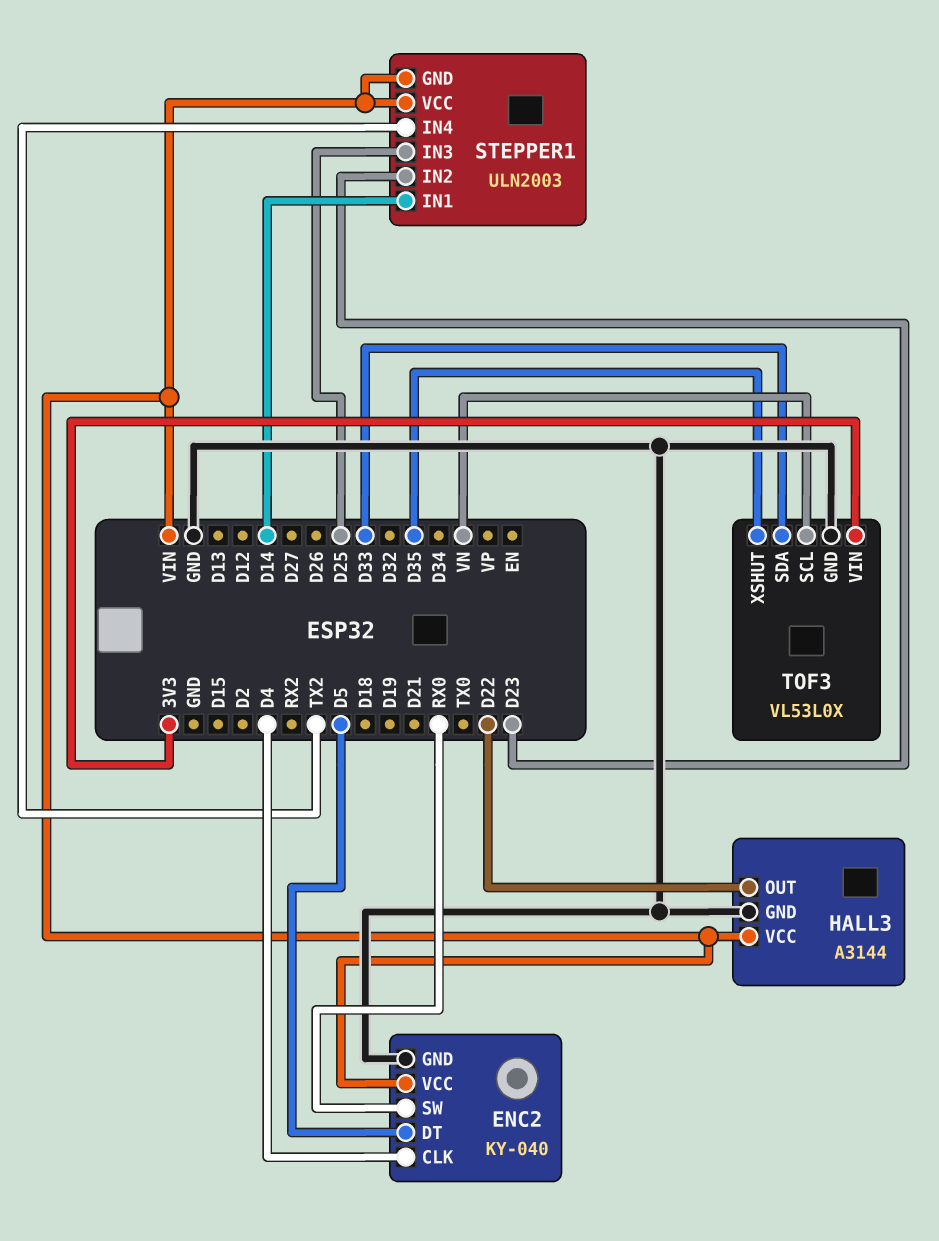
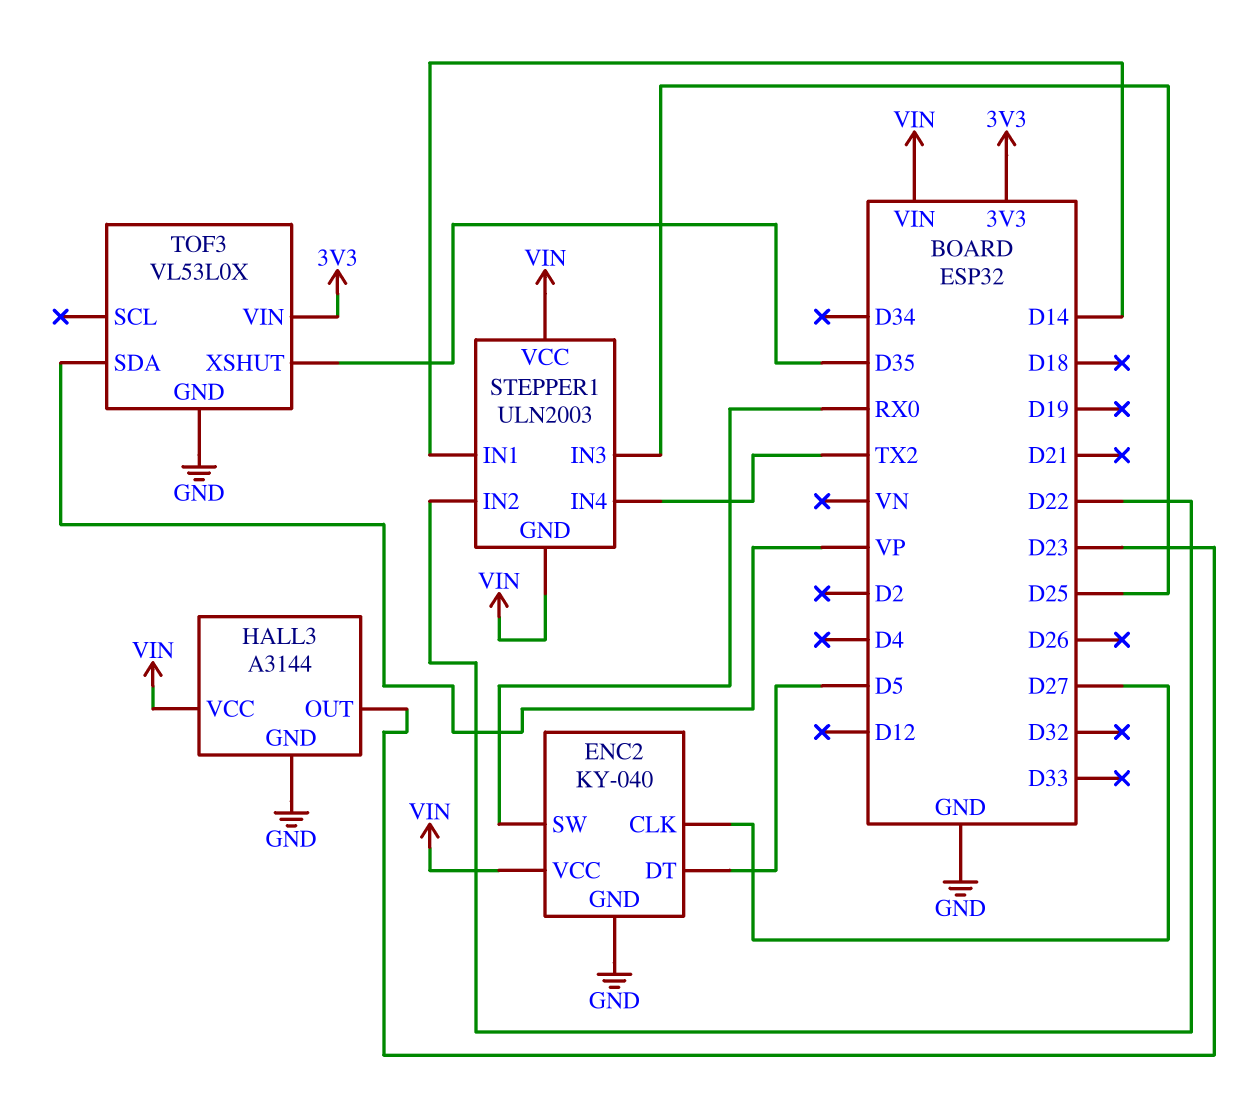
ENC2 pin CLK: D4 -> D27
HALL3 pin OUT: D22 -> D23
STEPPER1 pin IN2: D23 -> D22
TOF3 pin SCL: VN -> none
TOF3 pin SDA: D33 -> VP

